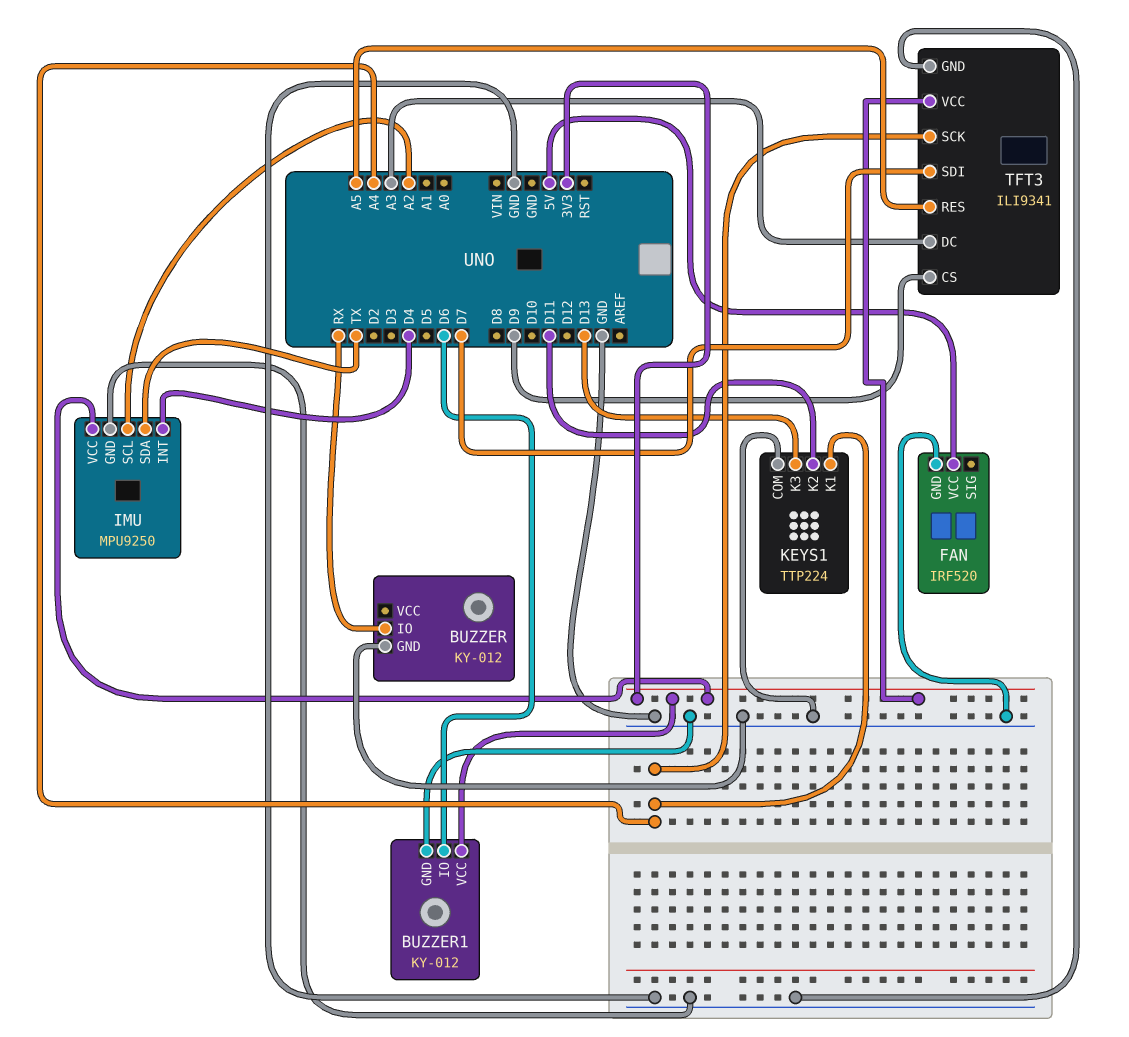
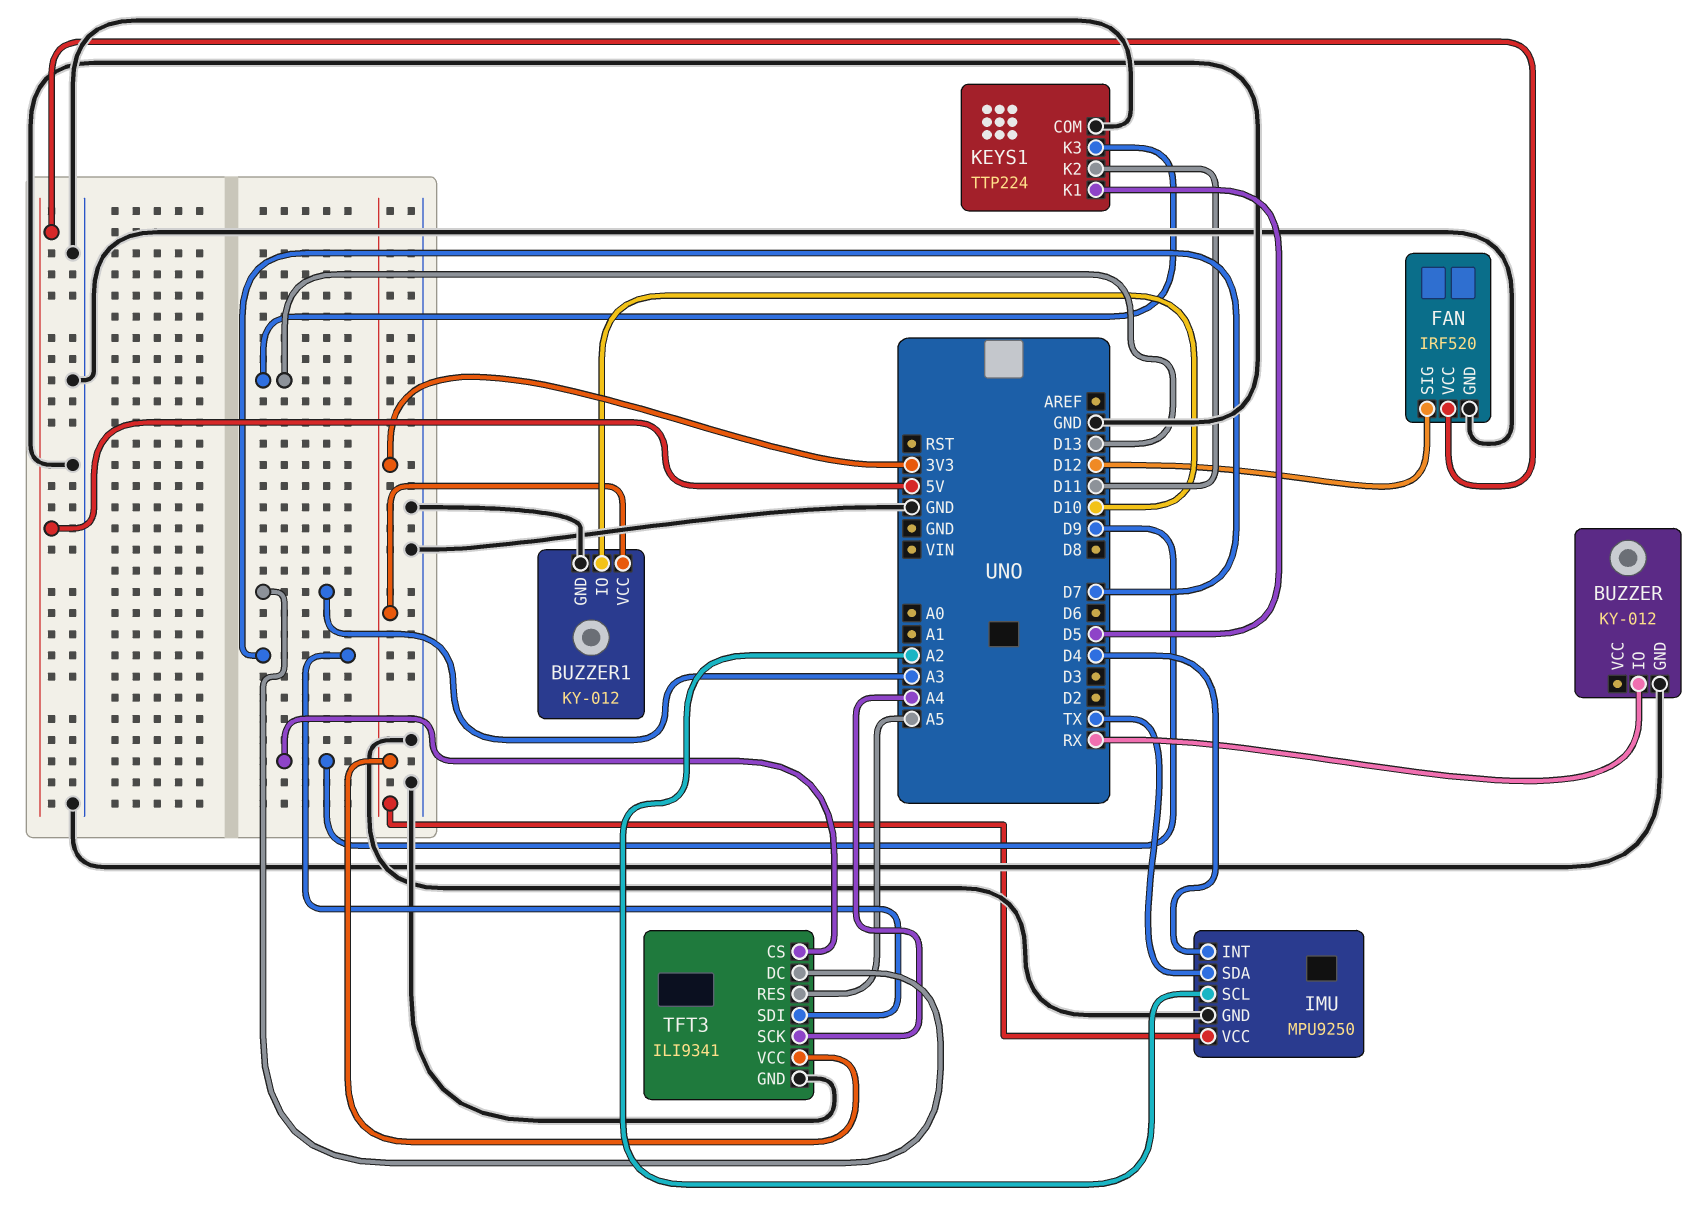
BUZZER1 pin IO: D6 -> D10
FAN pin SIG: none -> D12
KEYS1 pin K1: A4 -> D5

